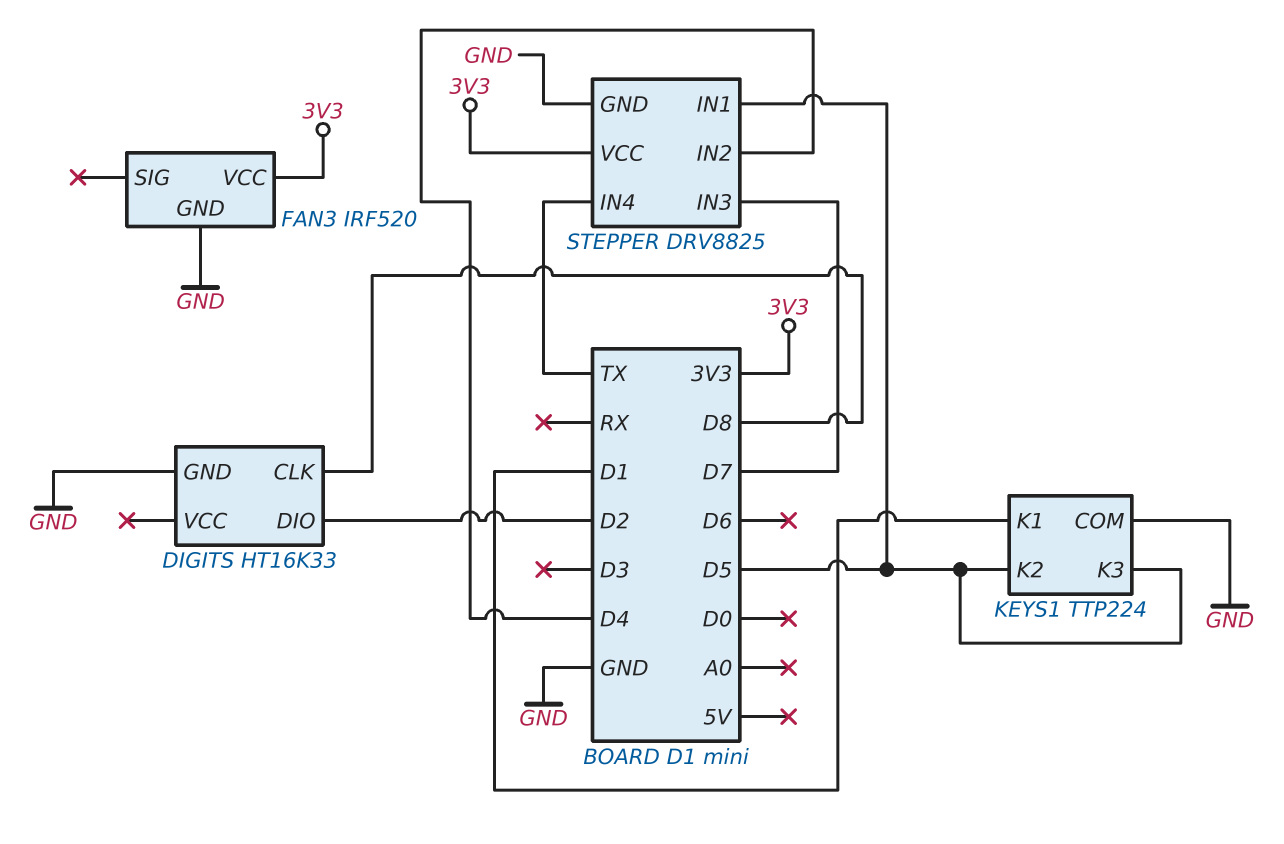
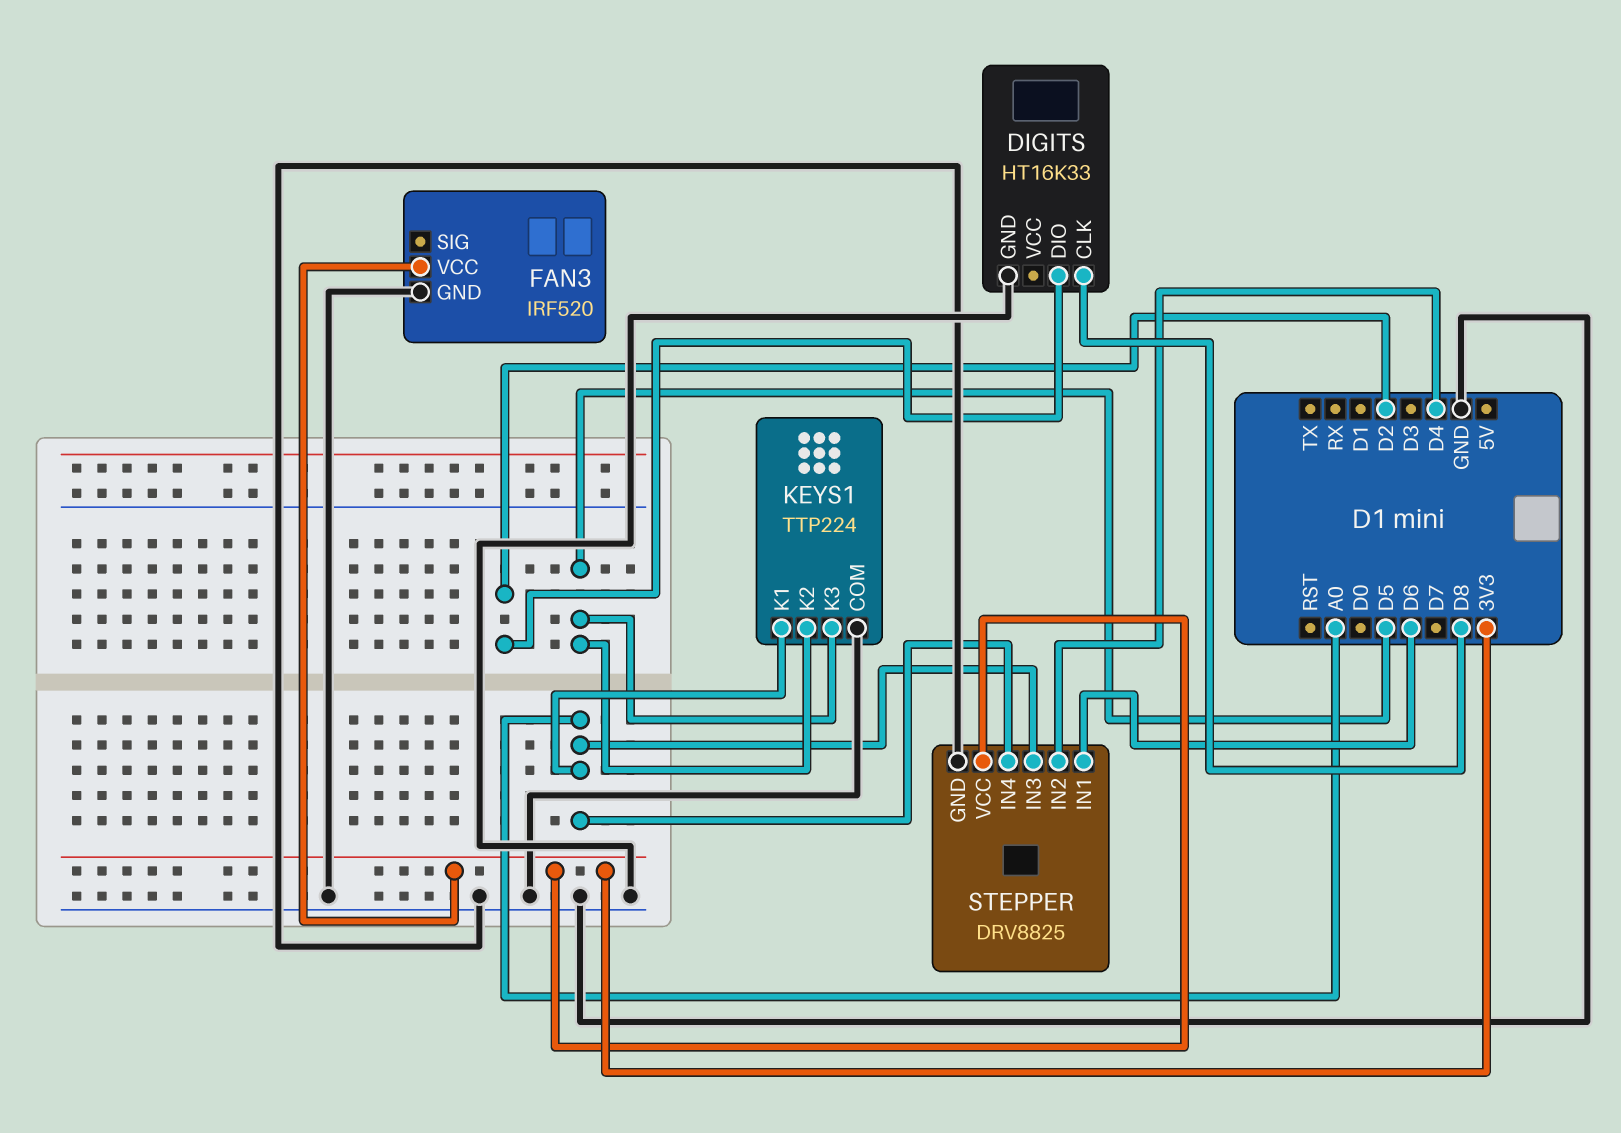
KEYS1 pin K1: D1 -> A0
STEPPER pin IN1: D5 -> D6
STEPPER pin IN3: D7 -> A0
STEPPER pin IN4: TX -> A0

